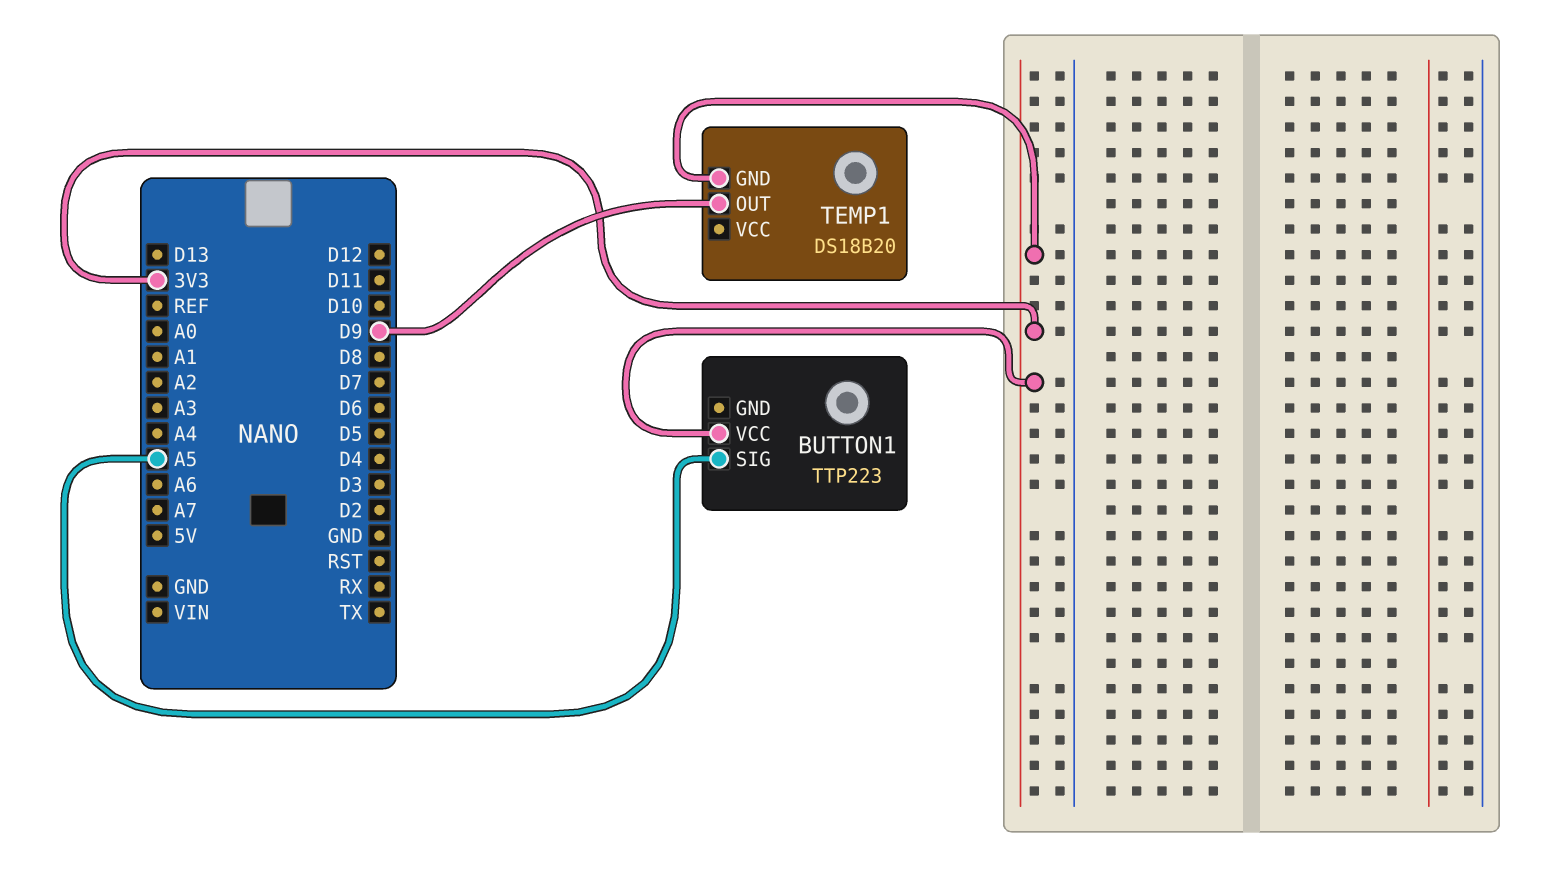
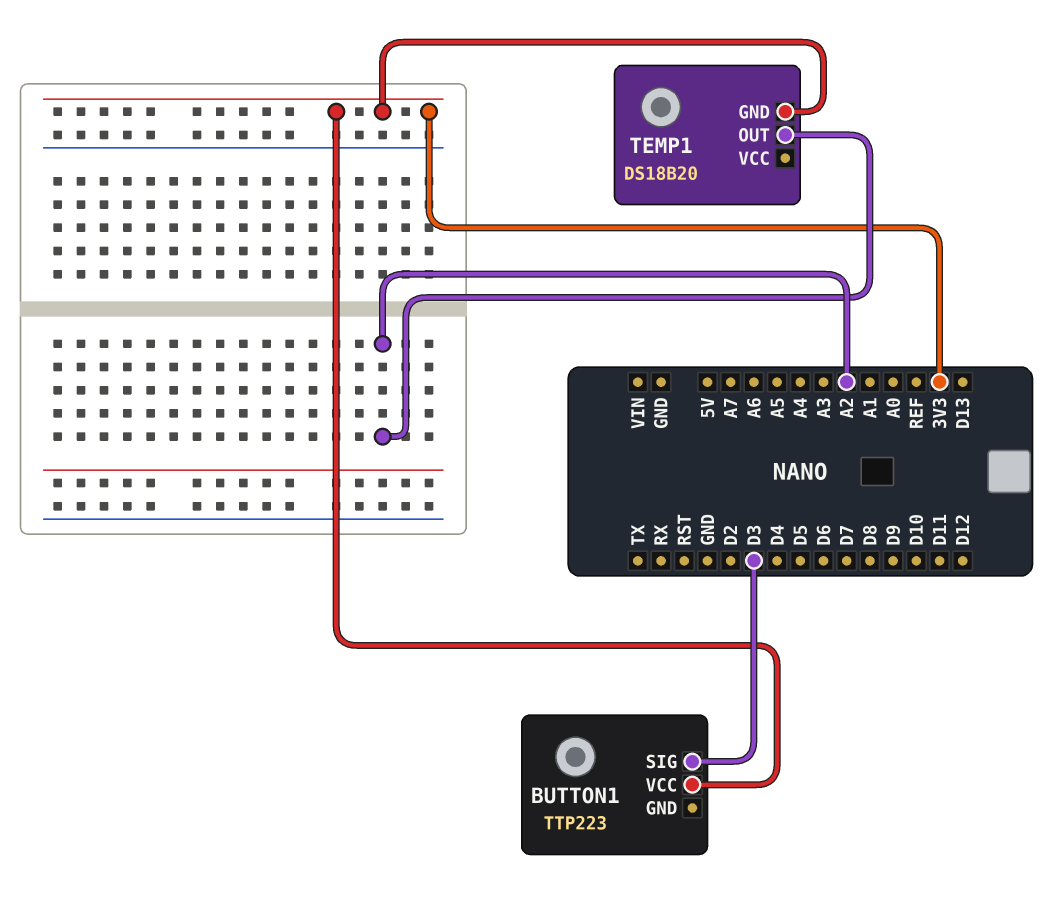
BUTTON1 pin SIG: A5 -> D3
TEMP1 pin OUT: D9 -> A2

